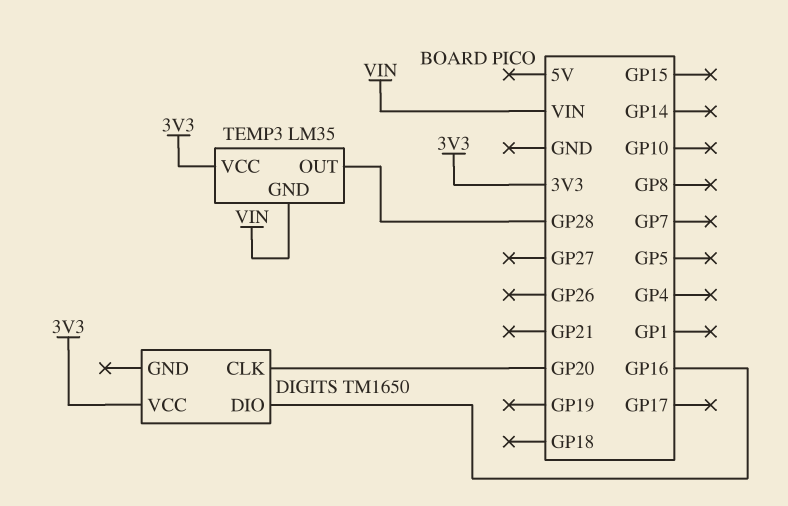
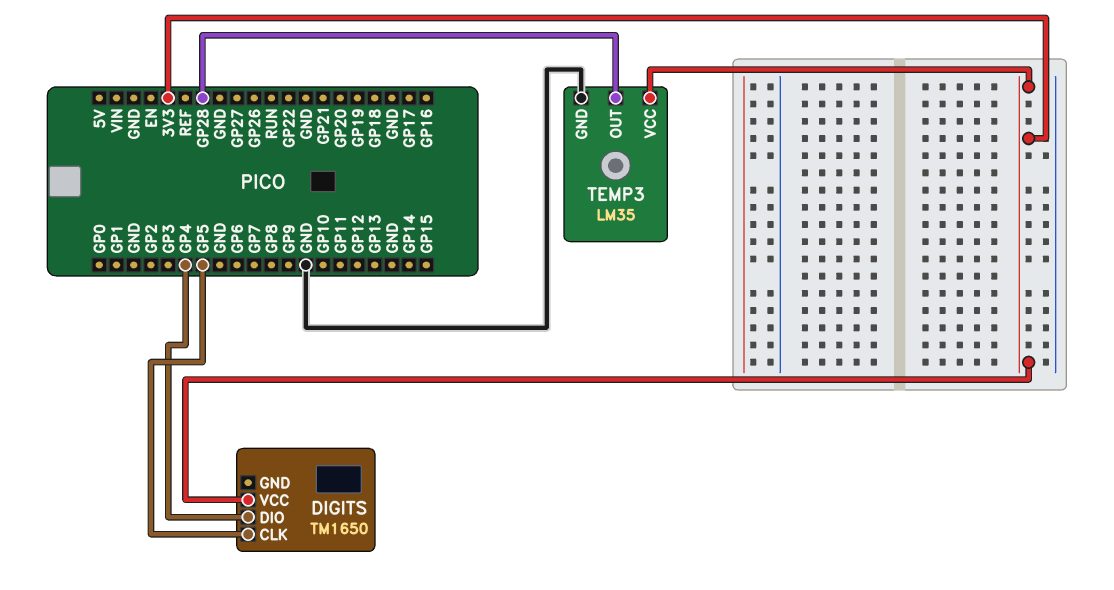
DIGITS pin CLK: GP20 -> GP5
DIGITS pin DIO: GP16 -> GP4
TEMP3 pin GND: VIN -> GND

